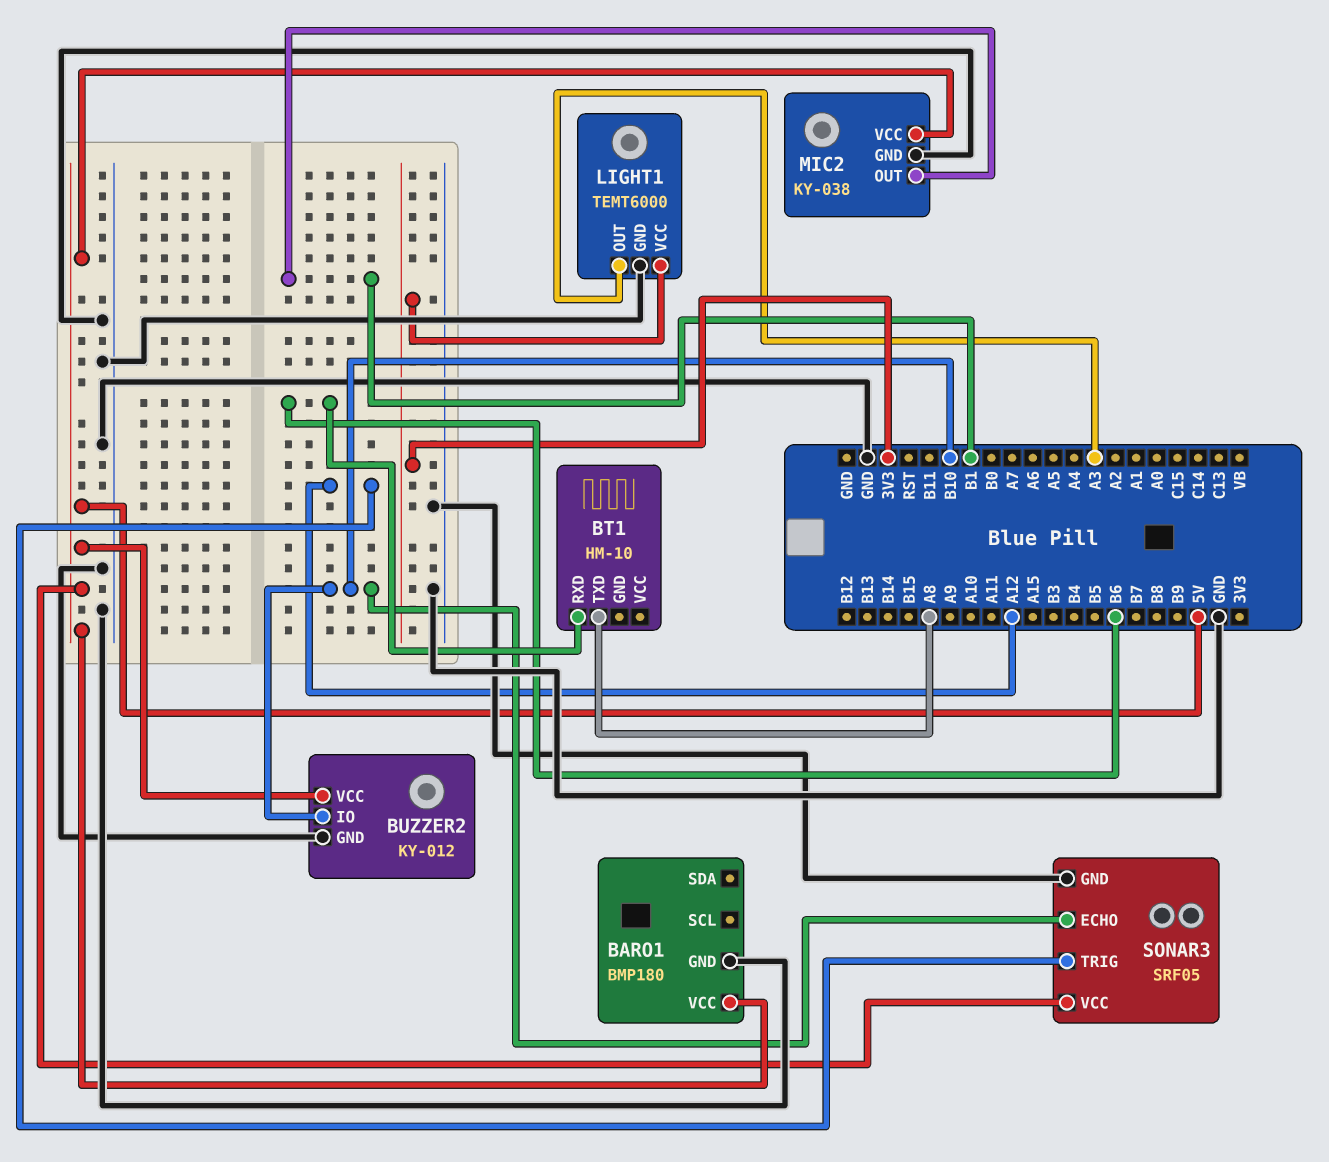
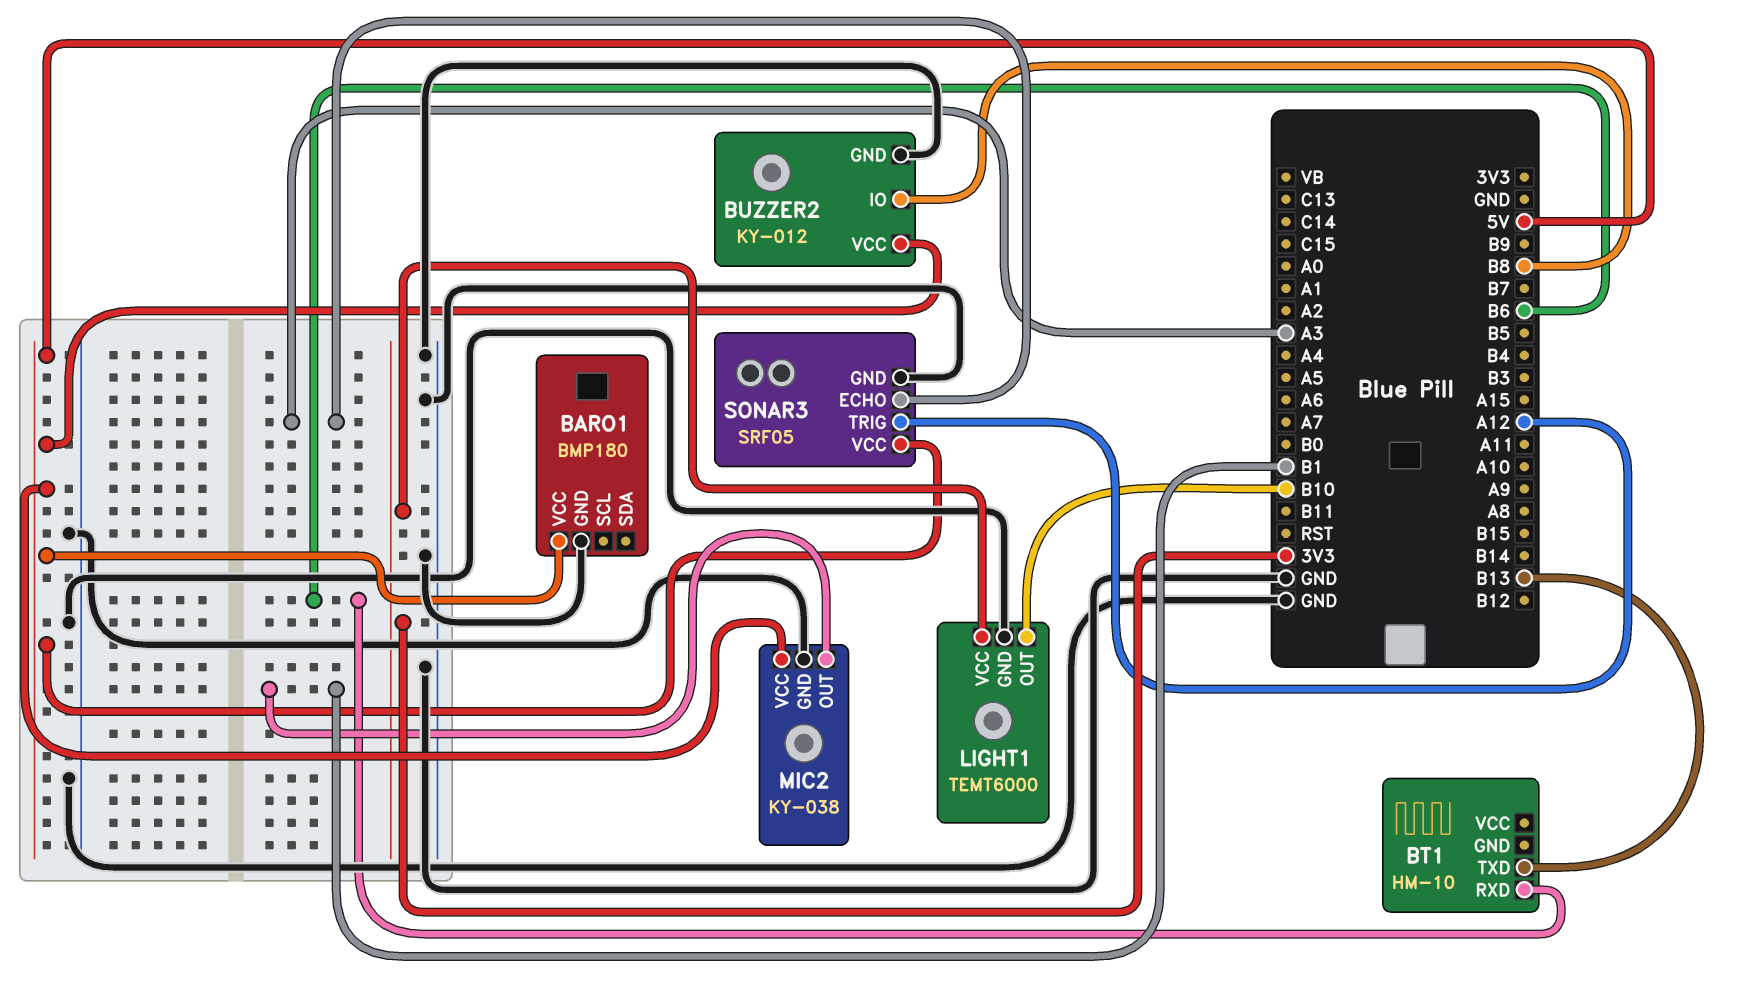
BT1 pin TXD: A8 -> B13
BUZZER2 pin IO: B10 -> B8
LIGHT1 pin OUT: A3 -> B10
SONAR3 pin ECHO: B10 -> A3

